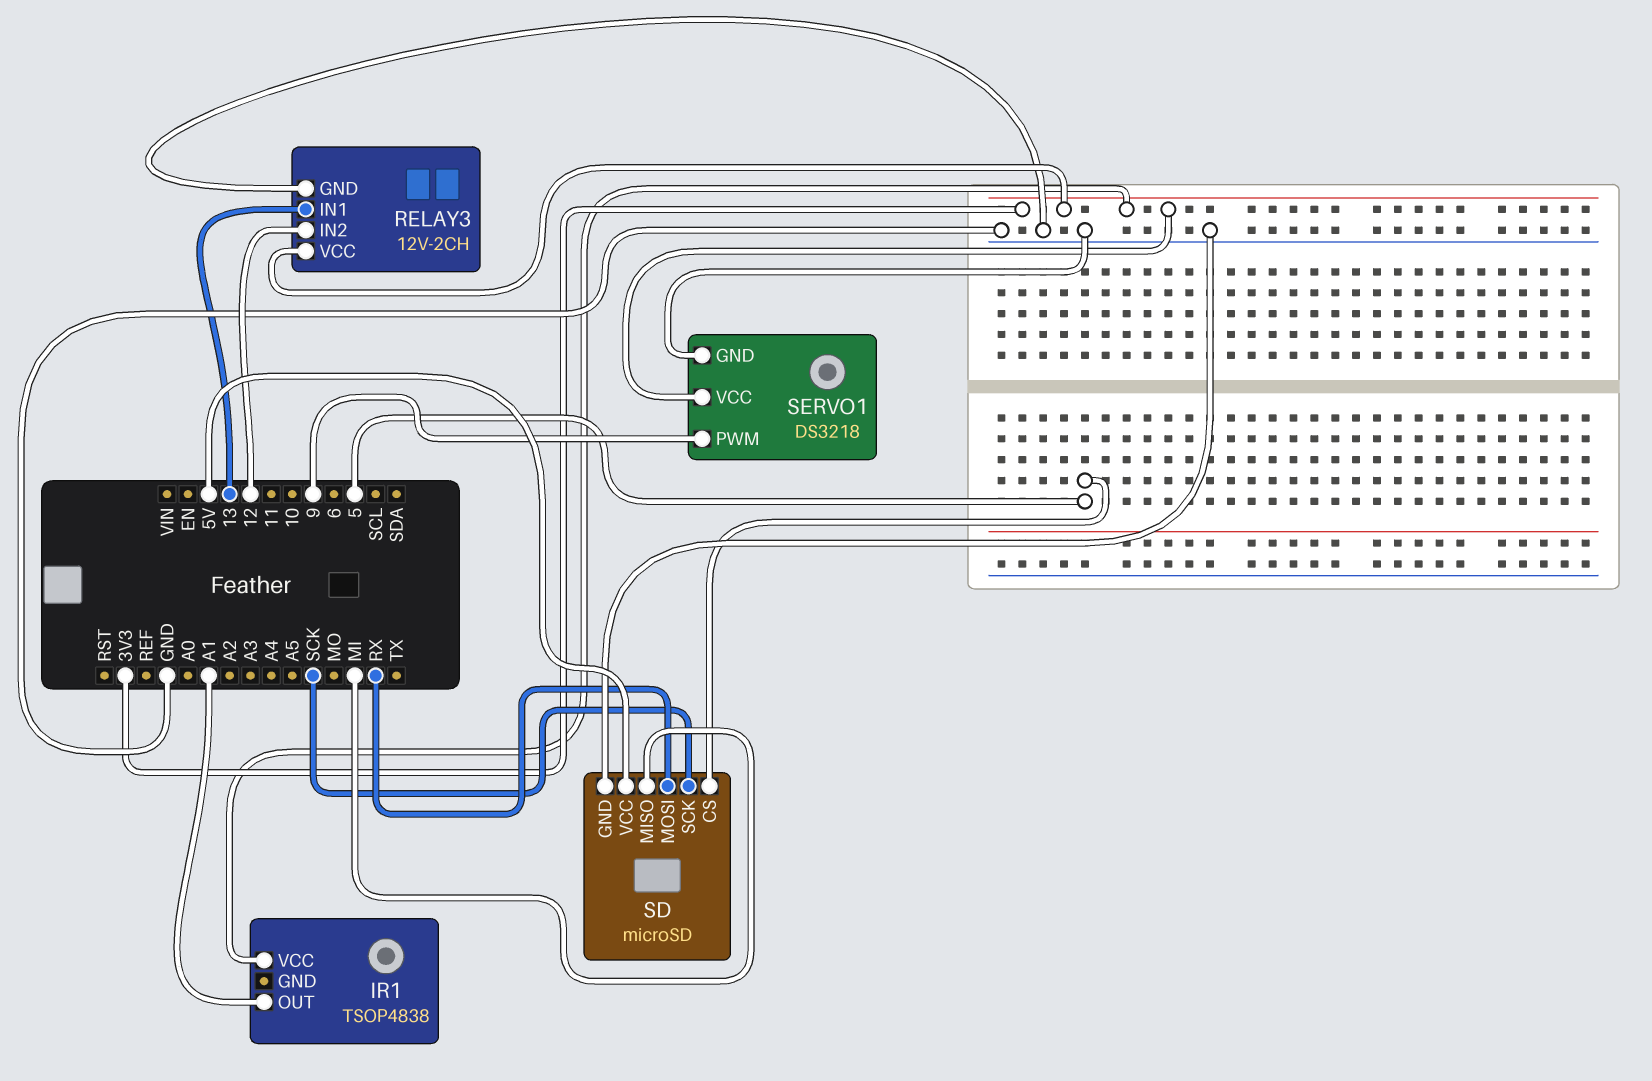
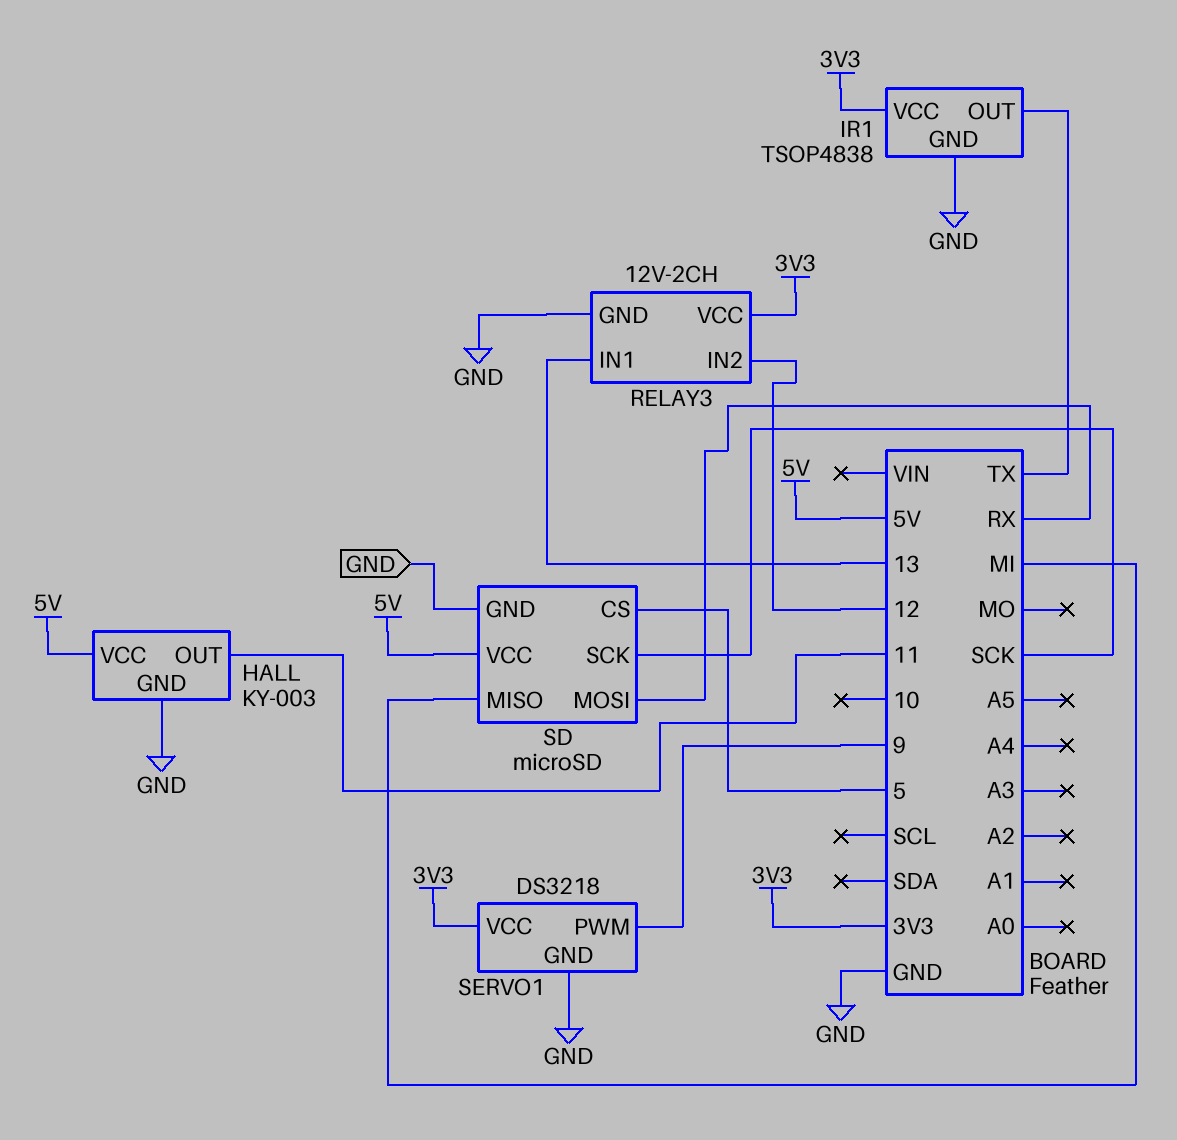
HALL: none -> KY-003
HALL pin GND: none -> GND
HALL pin OUT: none -> 11
HALL pin VCC: none -> 5V
IR1 pin GND: none -> GND
IR1 pin OUT: A1 -> TX

